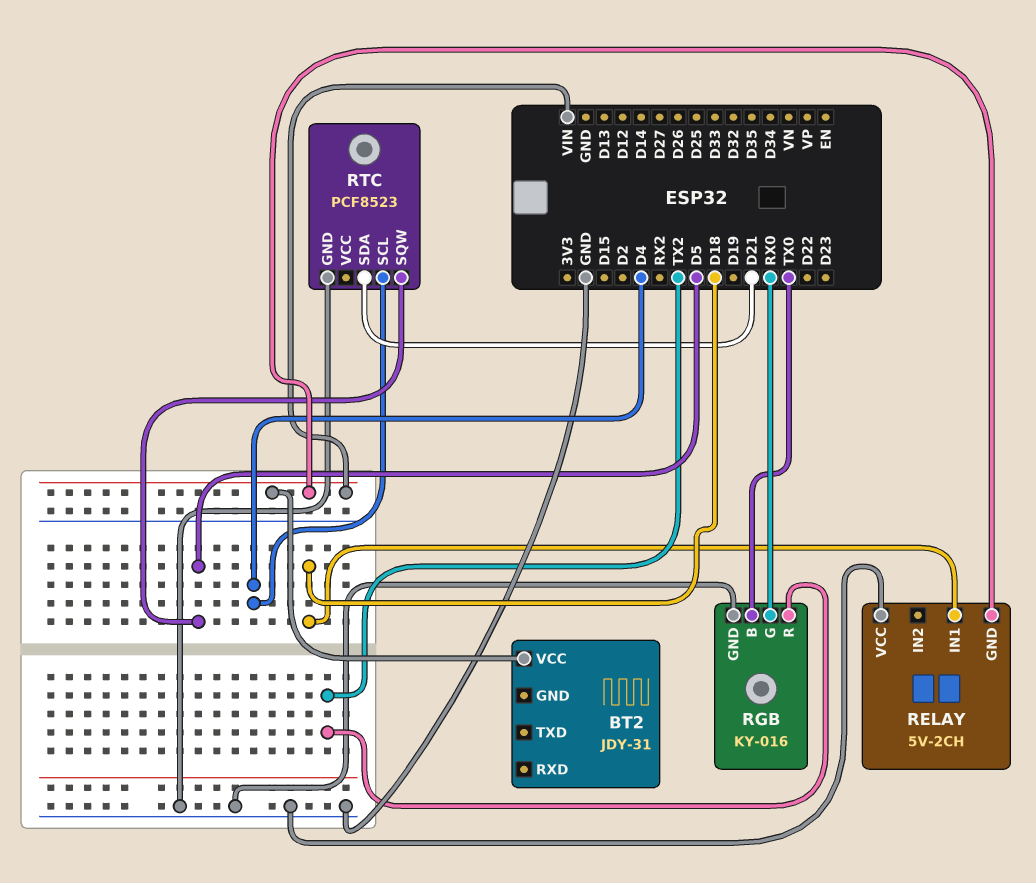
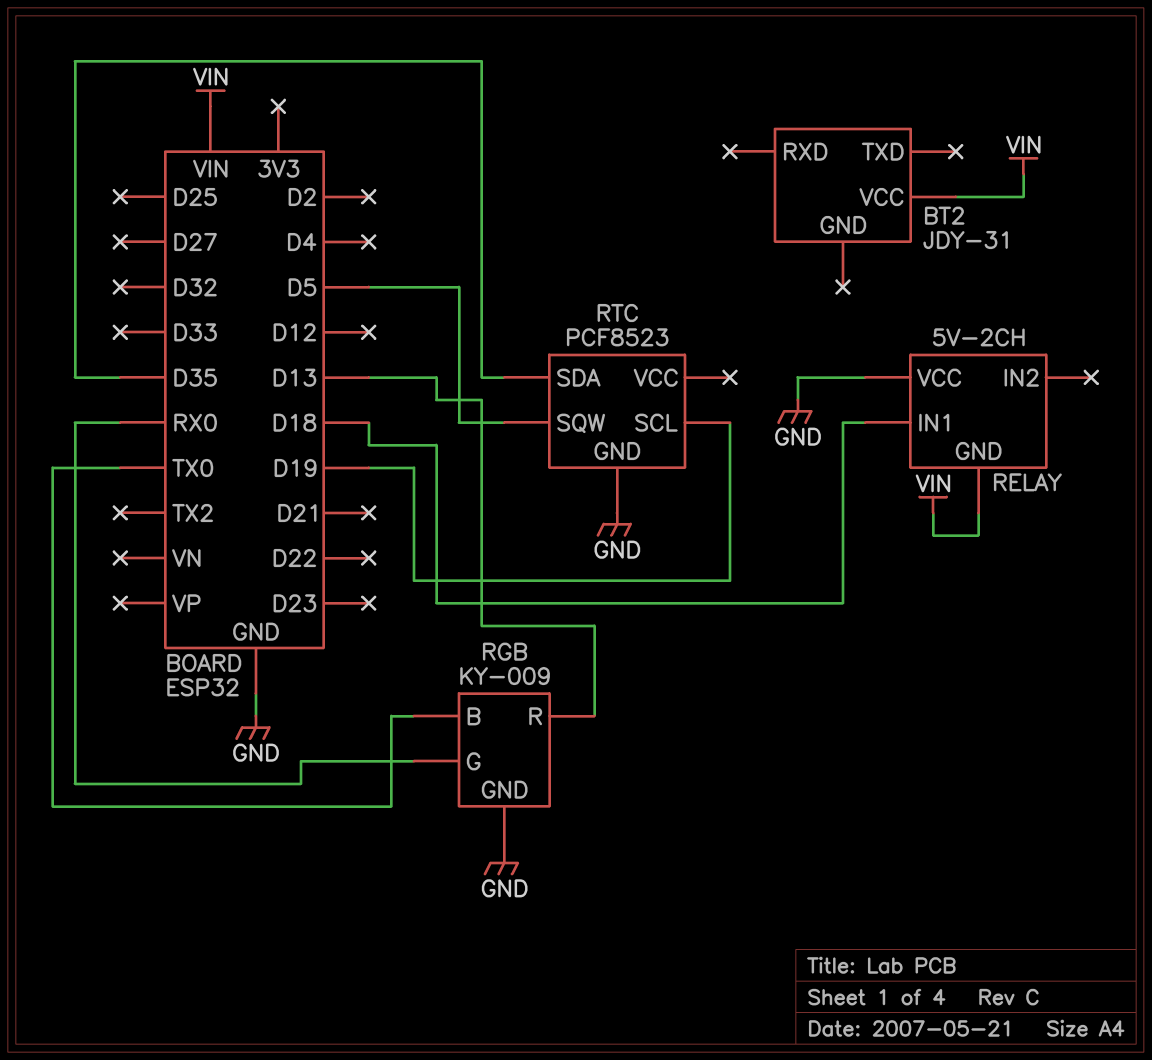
RGB: KY-016 -> KY-009
RGB pin R: TX2 -> D13
RTC pin SCL: D4 -> D19
RTC pin SDA: D21 -> D35

